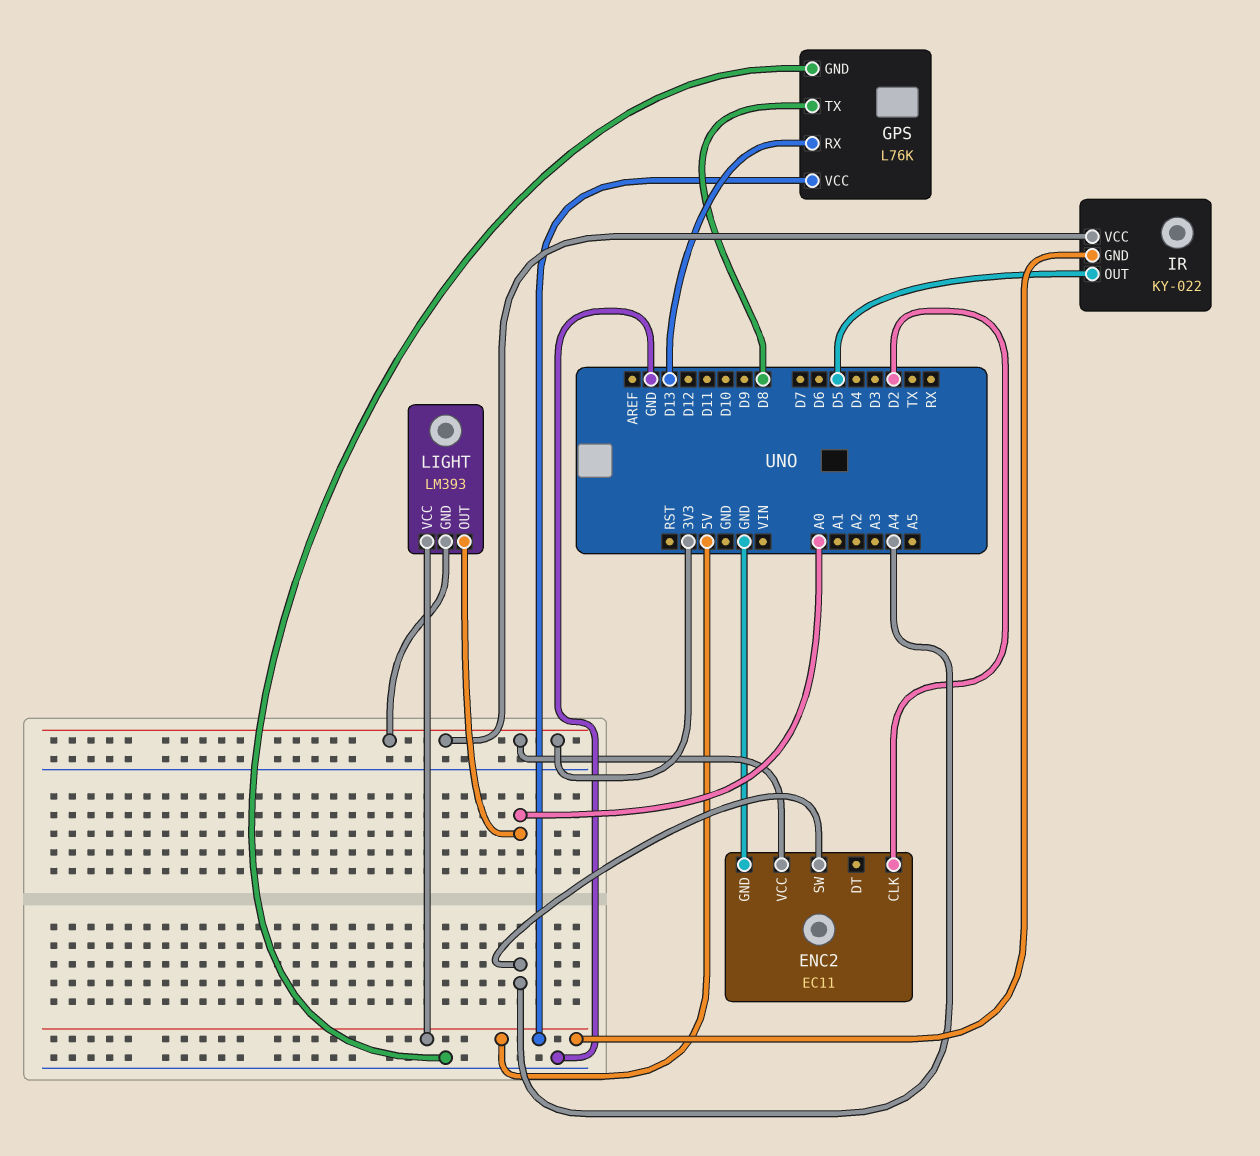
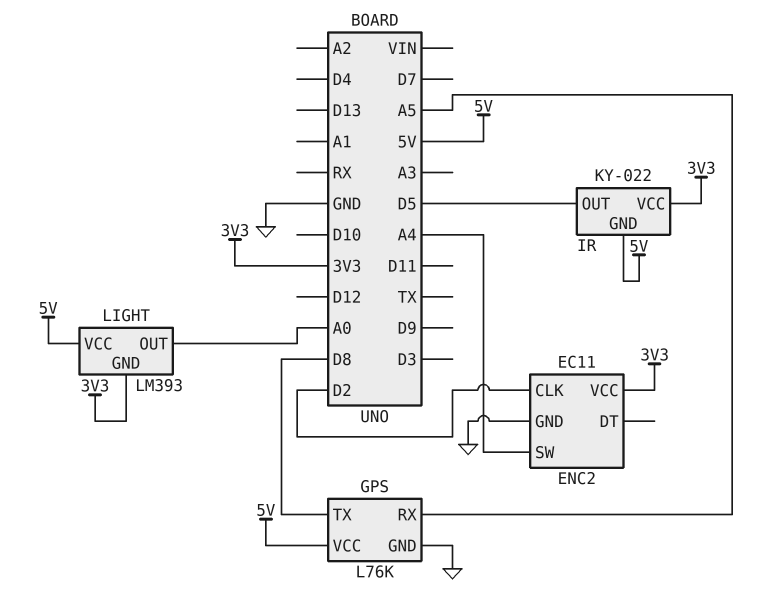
GPS pin RX: D13 -> A5

